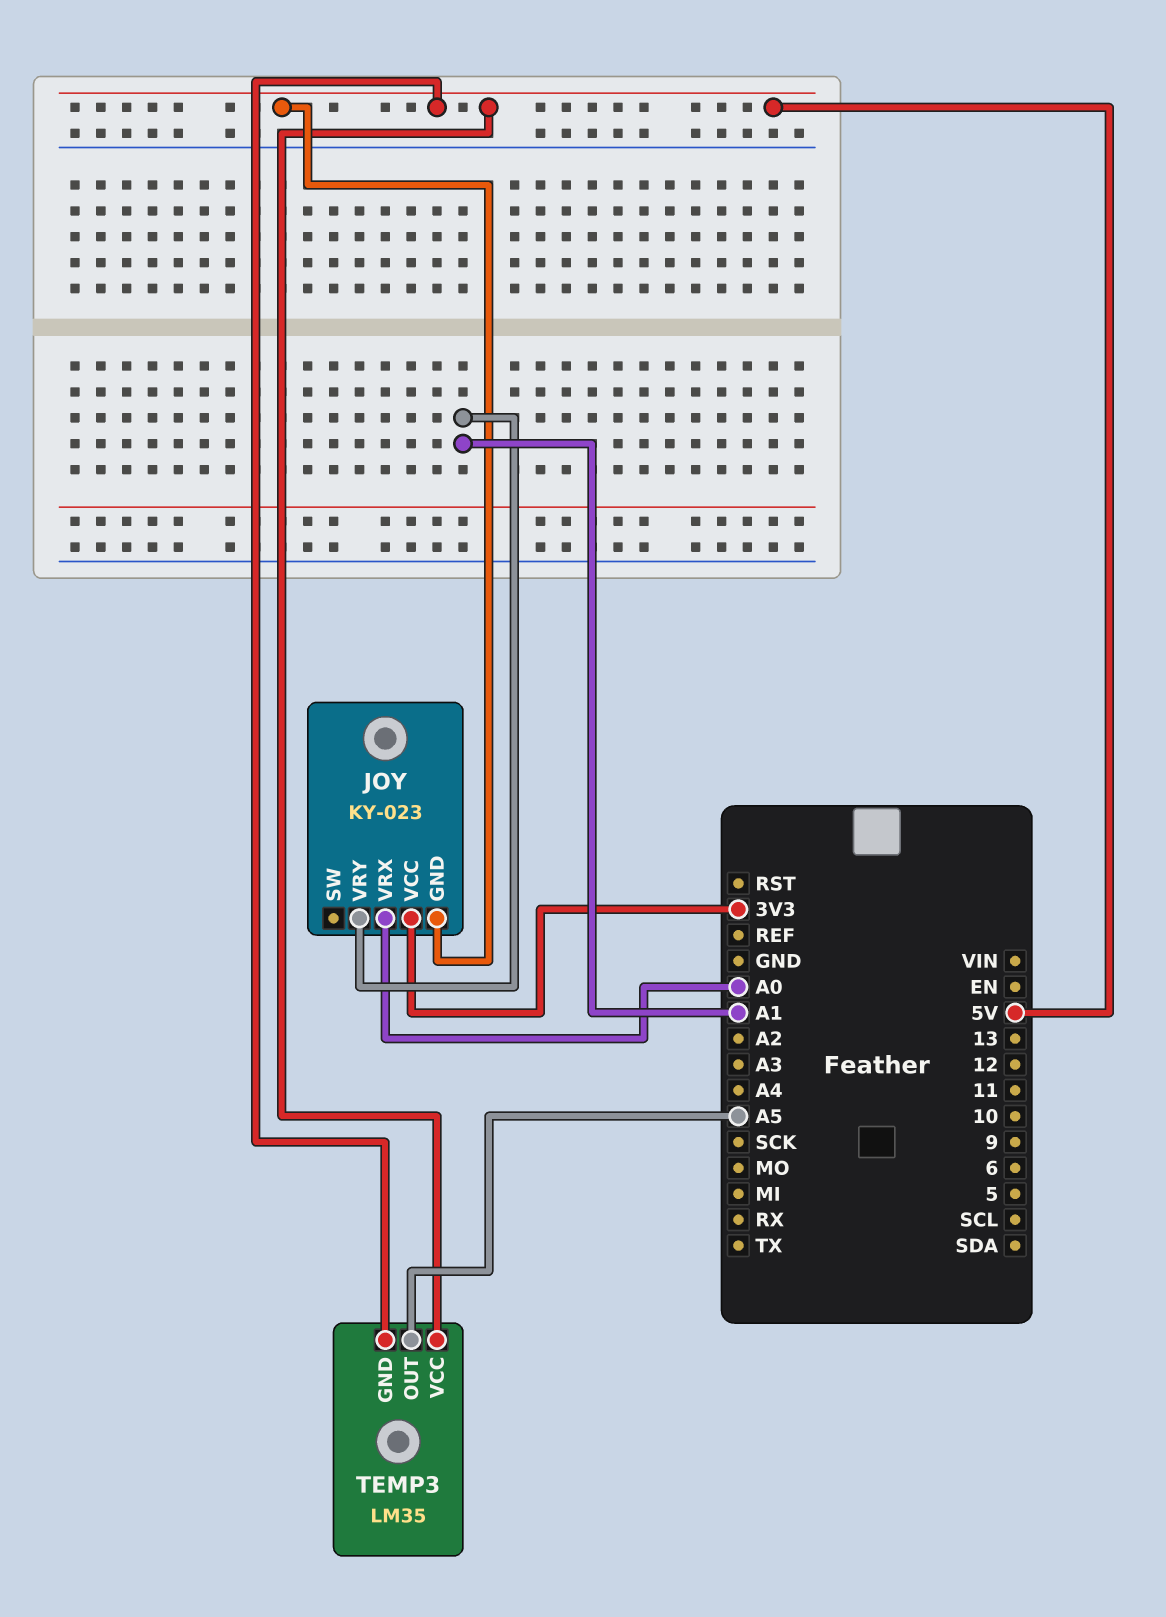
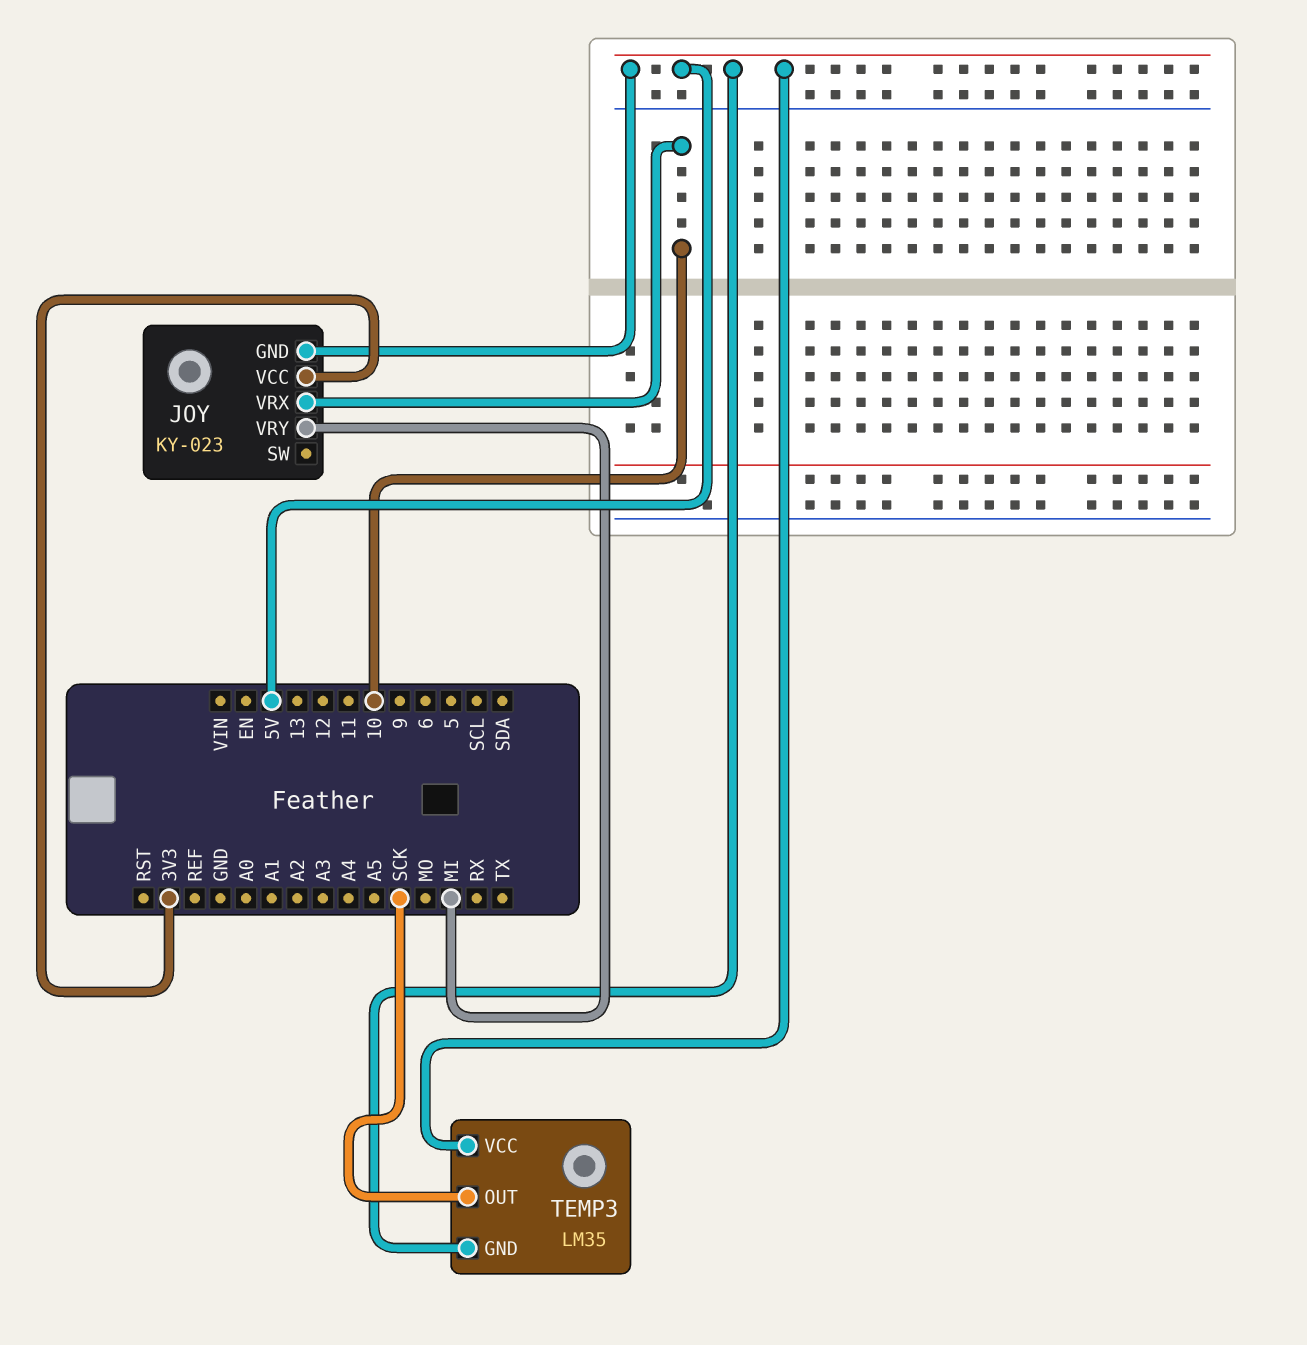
JOY pin VRX: A0 -> 10
JOY pin VRY: A1 -> MI
TEMP3 pin OUT: A5 -> SCK

